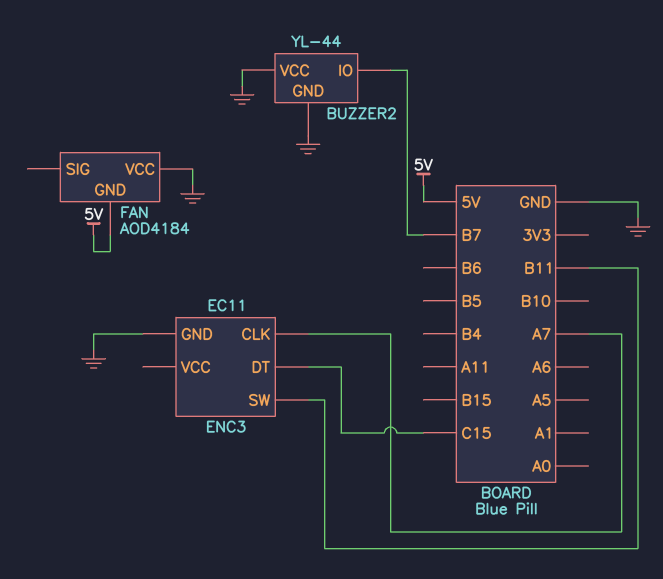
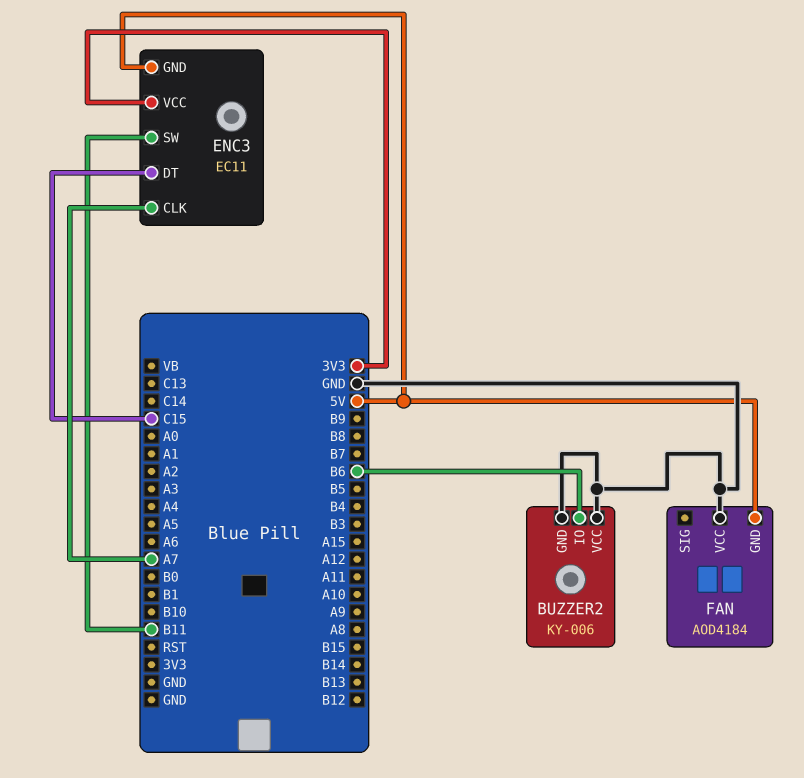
BUZZER2: YL-44 -> KY-006
BUZZER2 pin IO: B7 -> B6
ENC3 pin GND: GND -> 5V
ENC3 pin VCC: none -> 3V3

